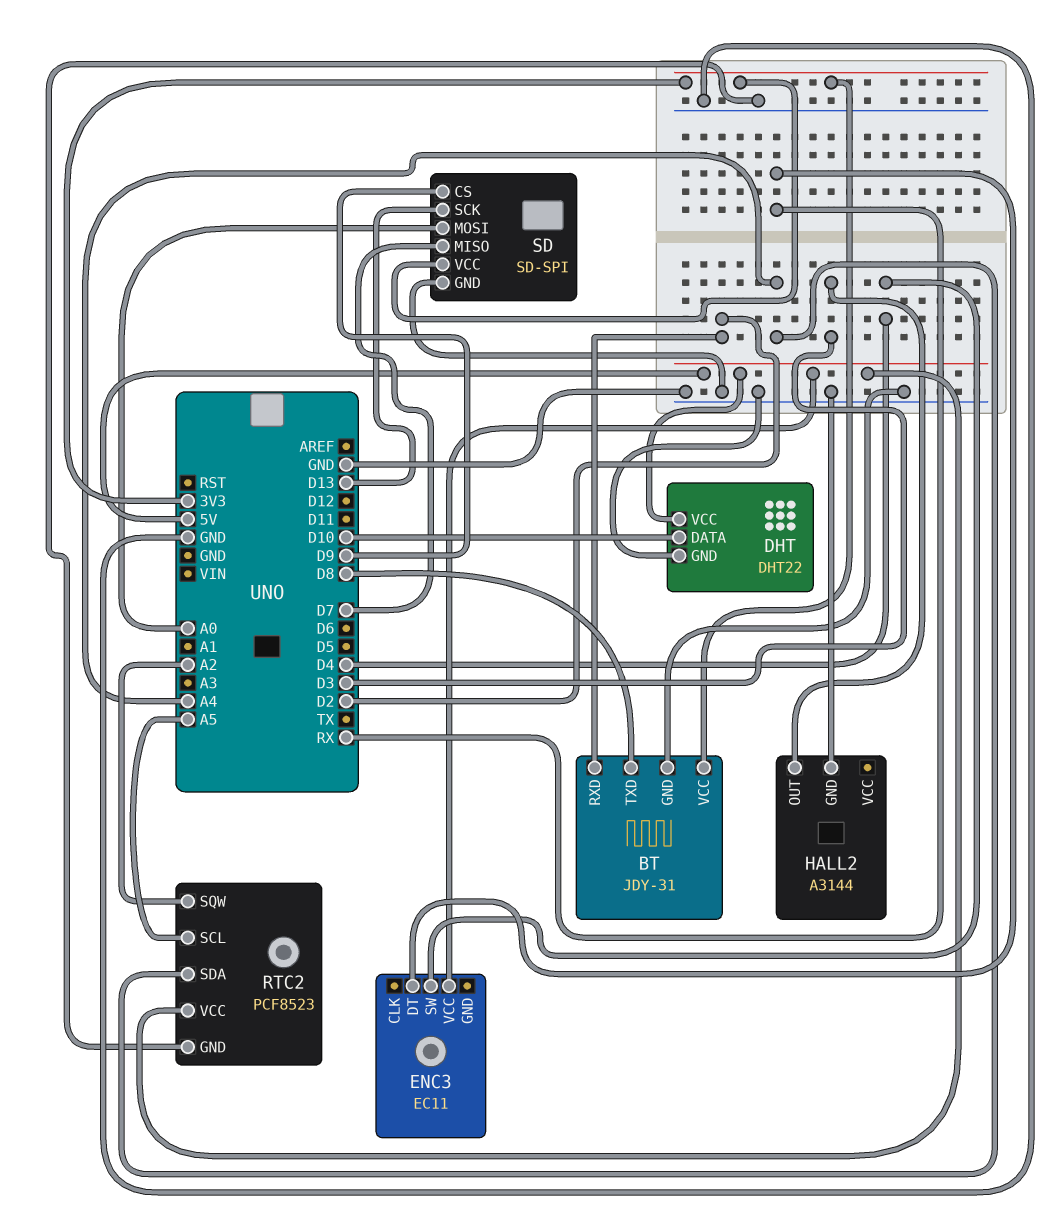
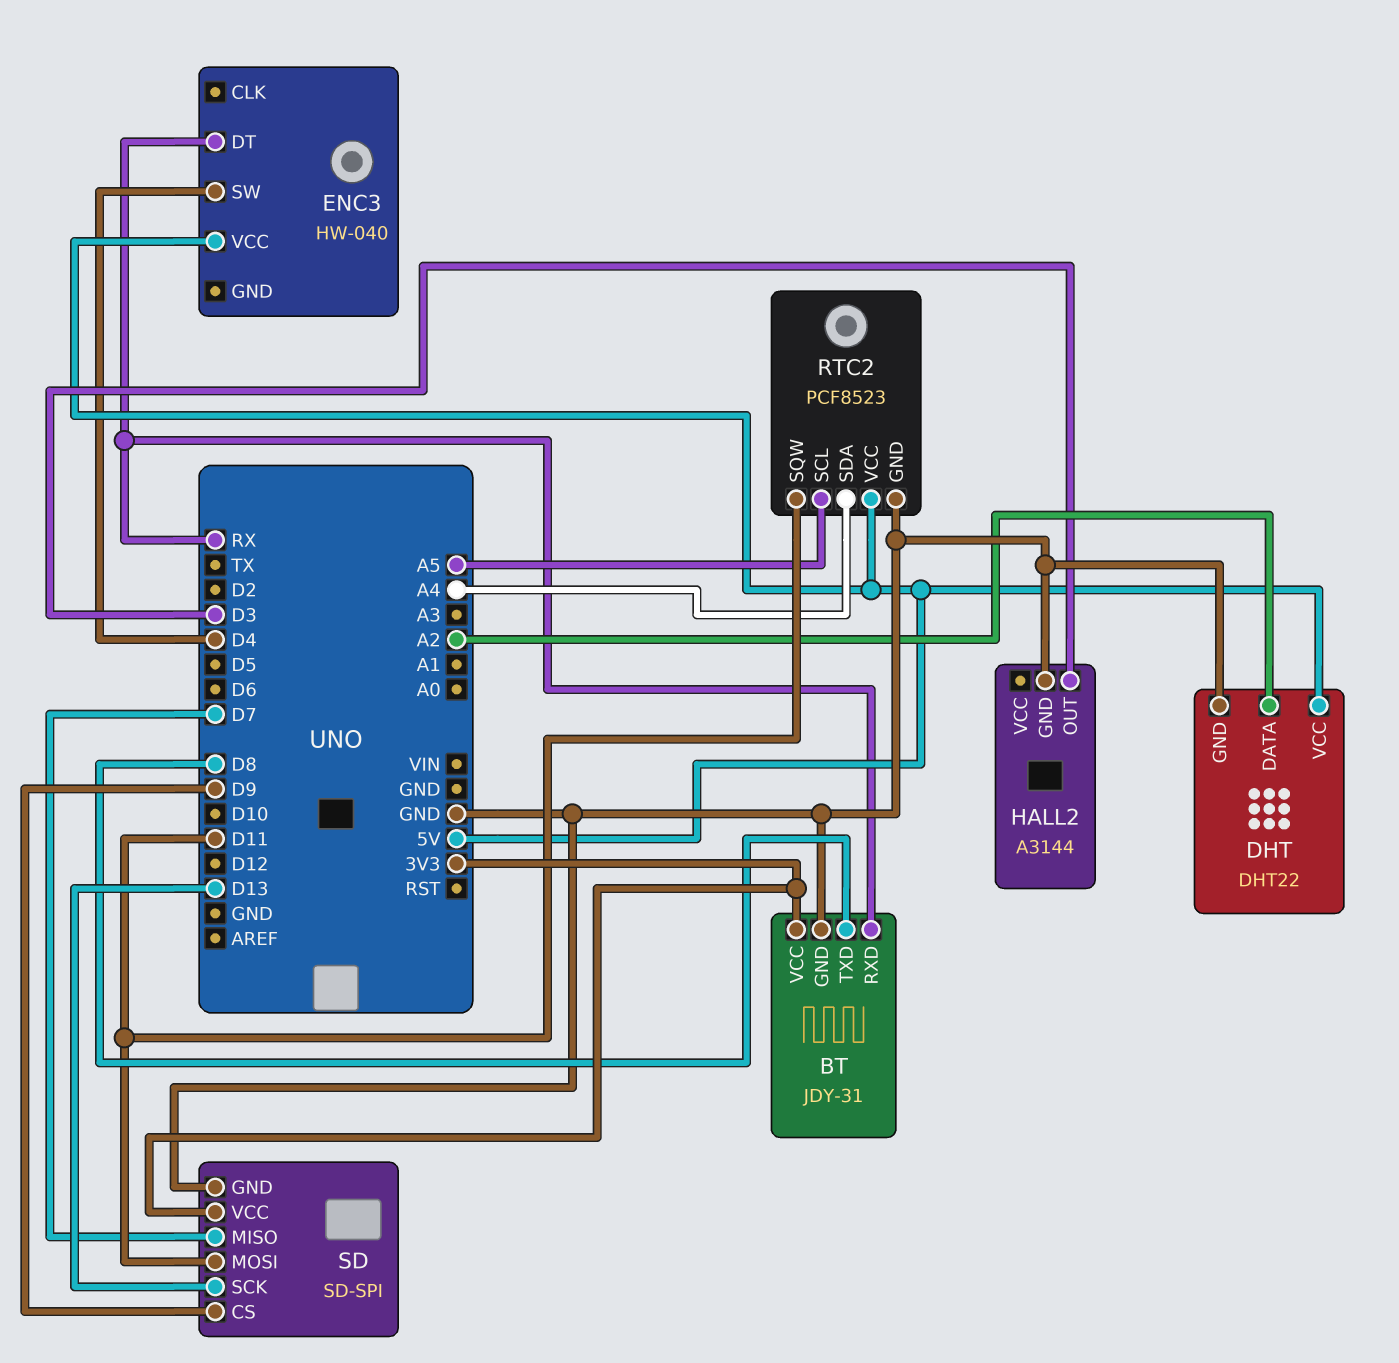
BT pin RXD: D2 -> RX
DHT pin DATA: D10 -> A2
ENC3: EC11 -> HW-040
RTC2 pin SQW: A2 -> D11
SD pin MOSI: A0 -> D11

